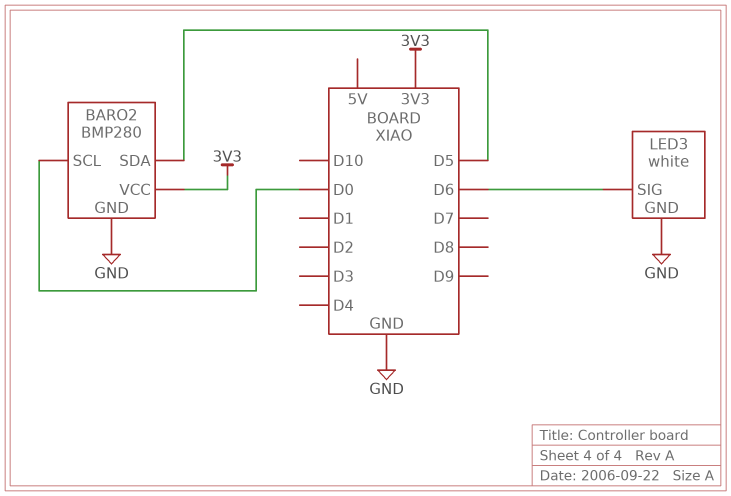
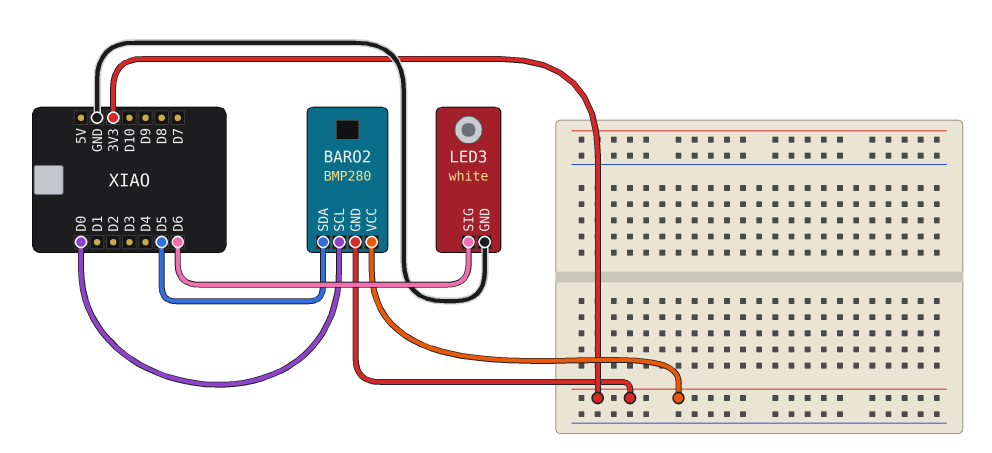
BARO2 pin GND: GND -> 3V3

